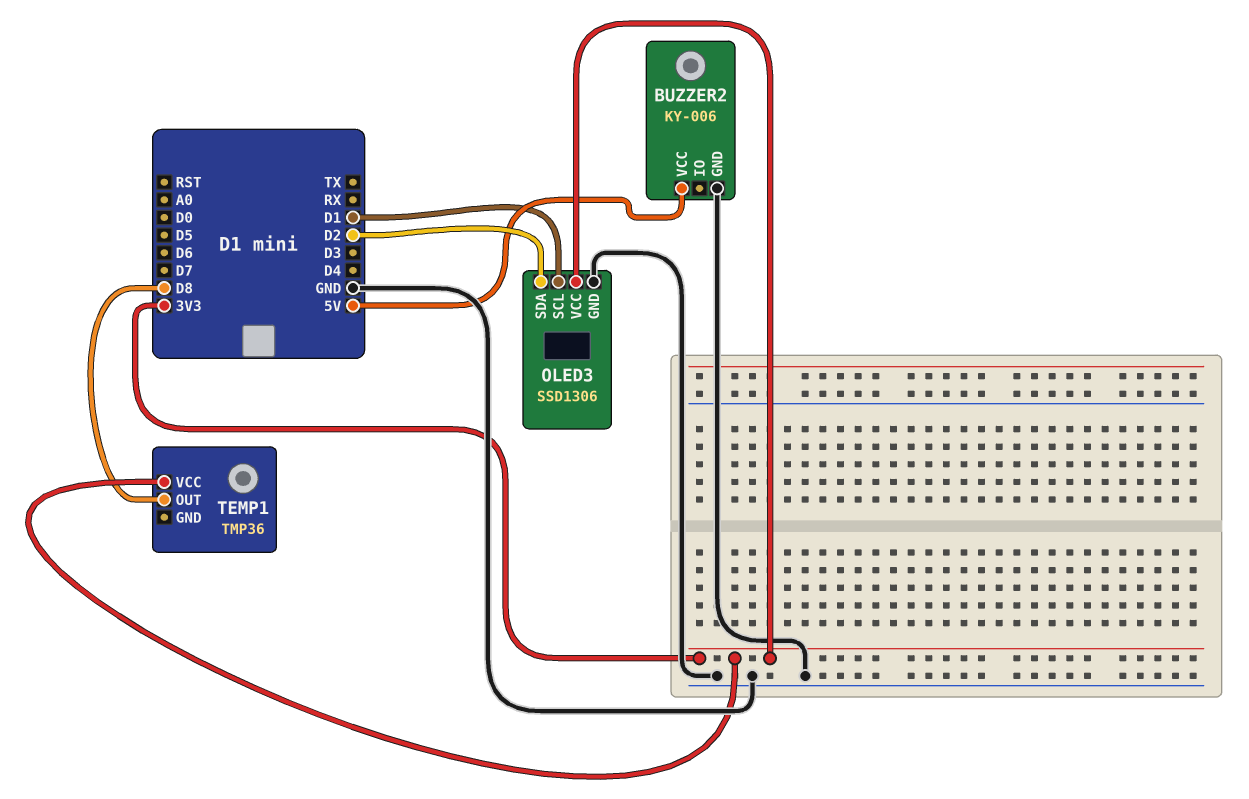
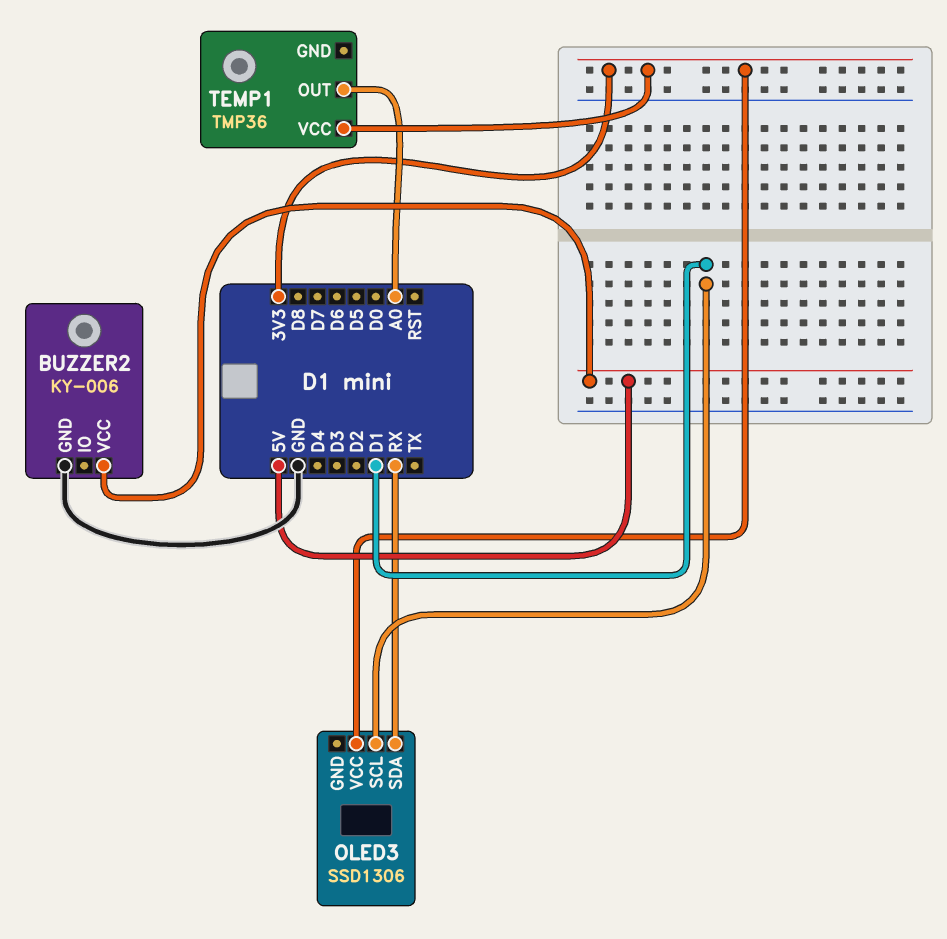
OLED3 pin GND: GND -> none
OLED3 pin SDA: D2 -> RX
TEMP1 pin OUT: D8 -> A0

